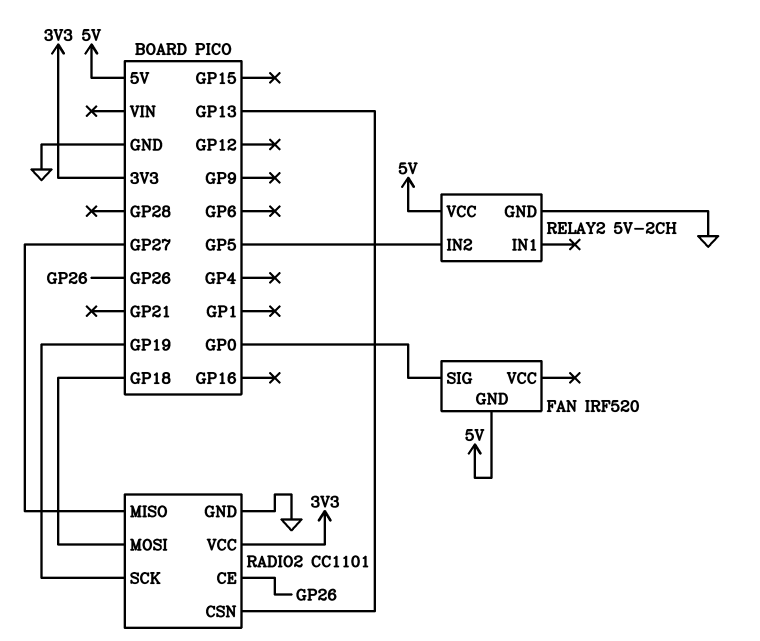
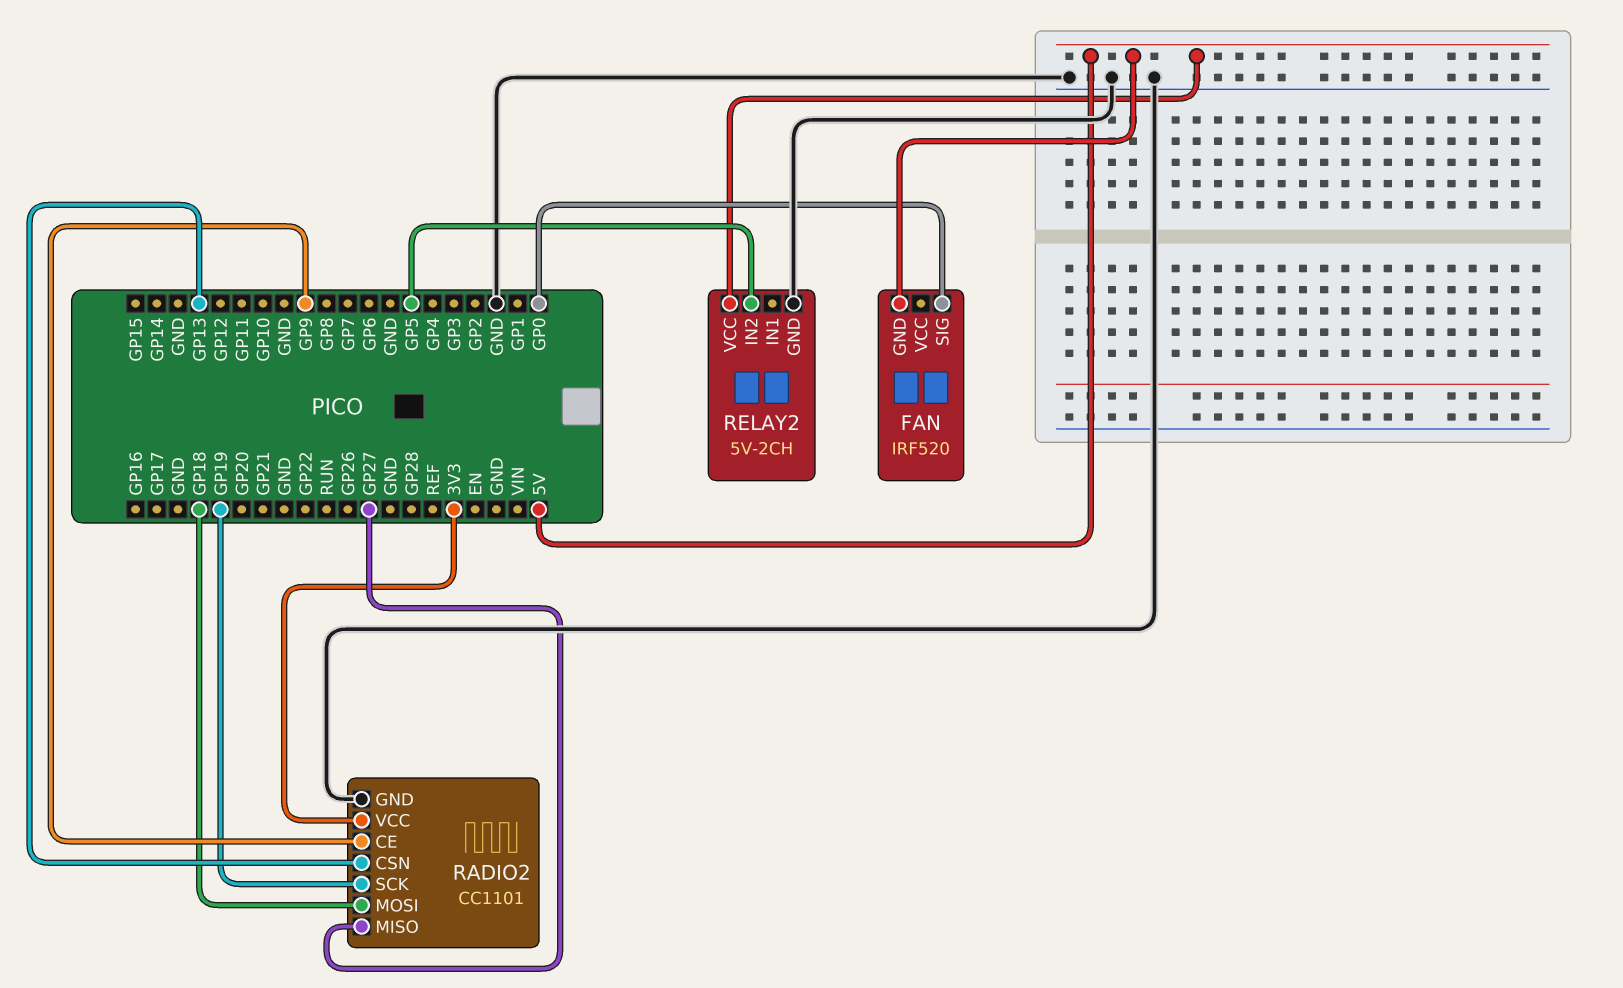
RADIO2 pin CE: GP26 -> GP9

